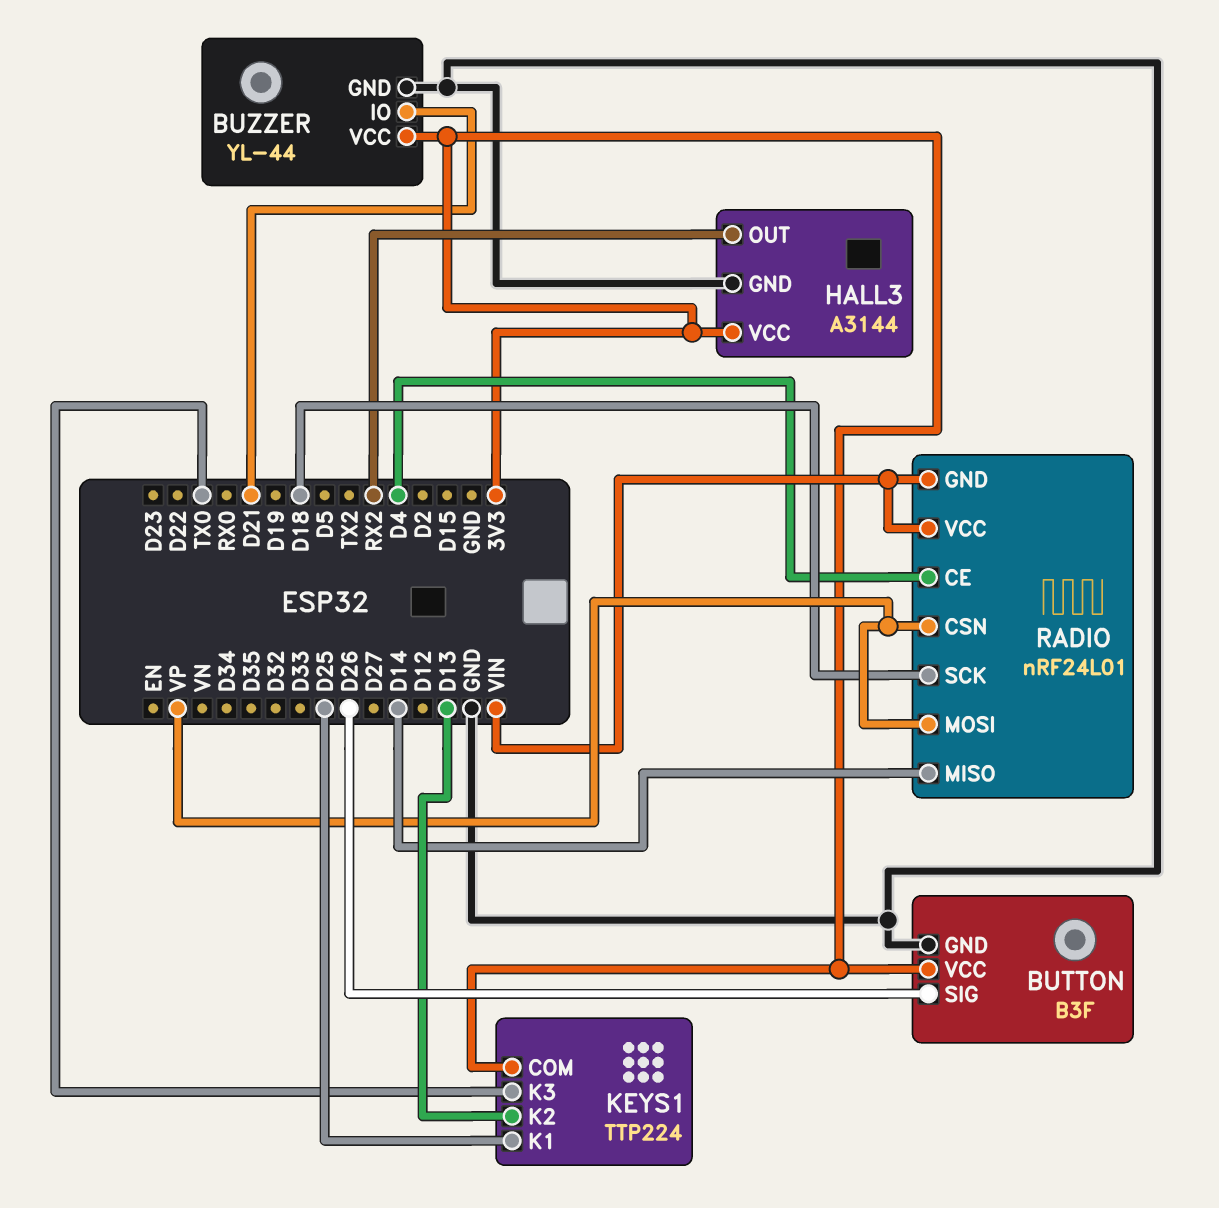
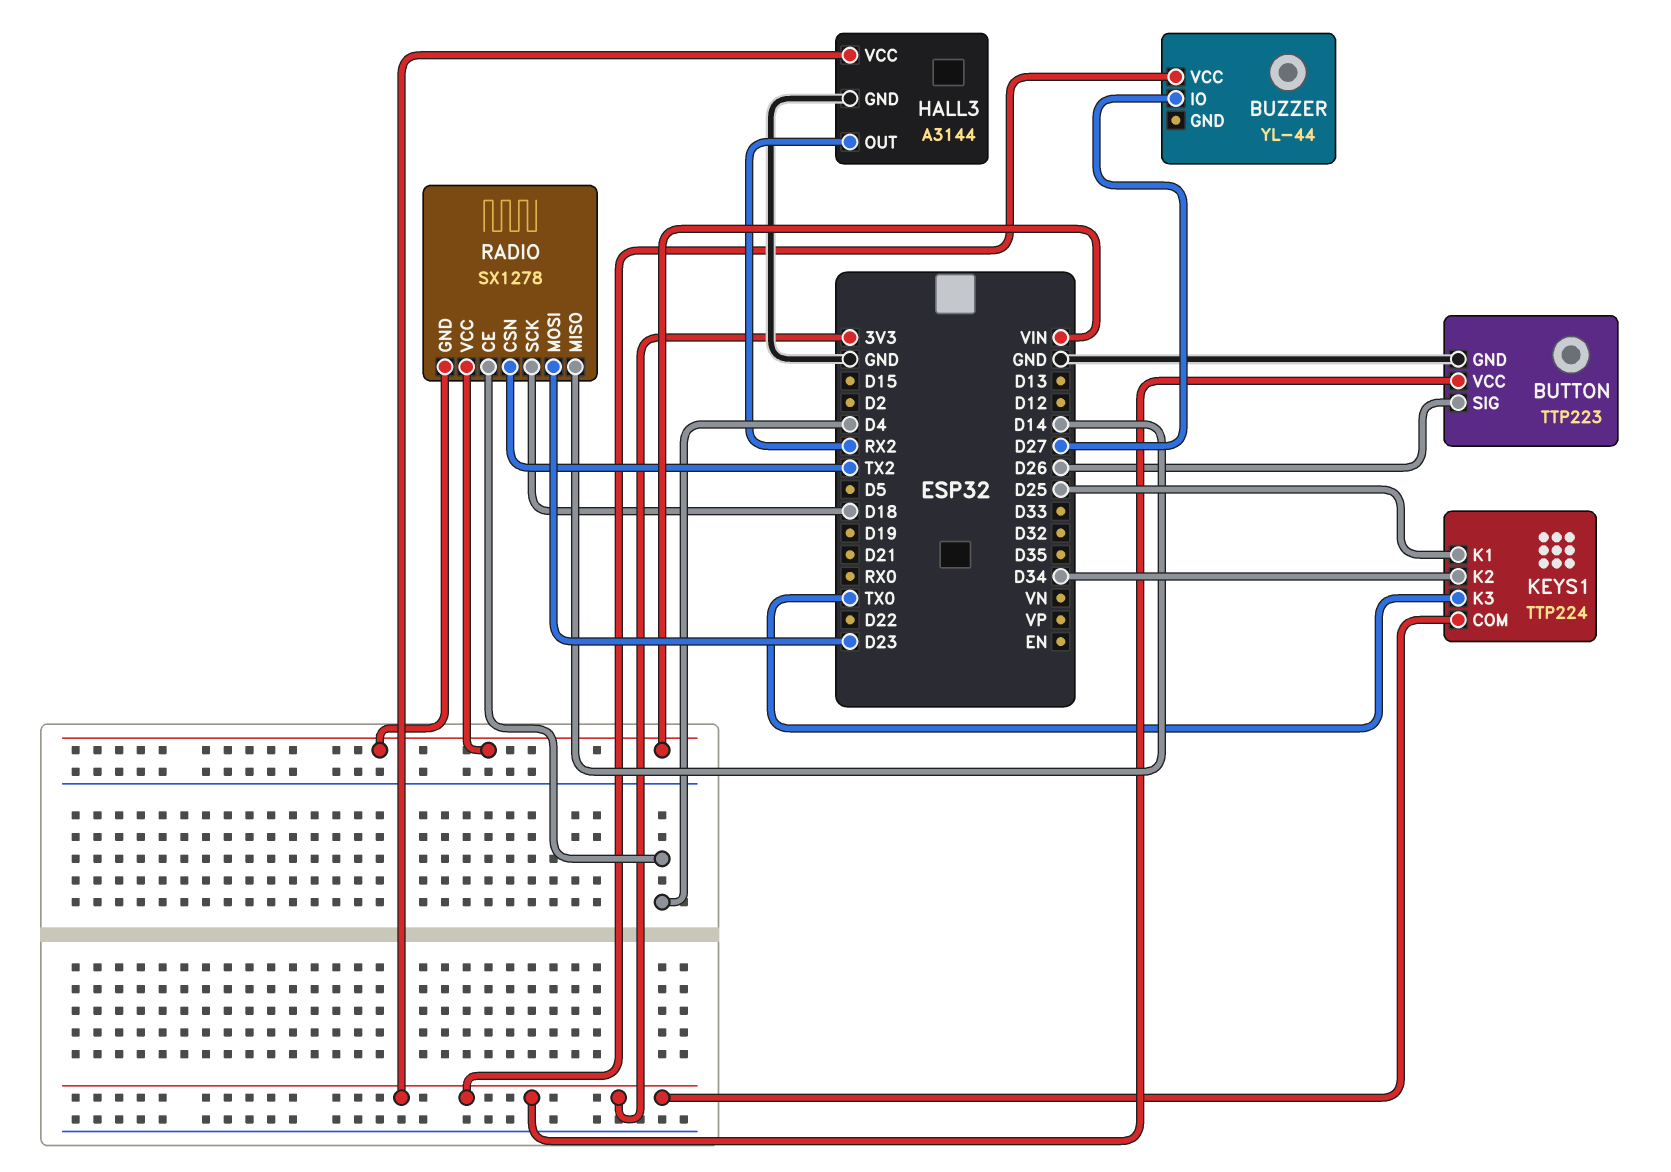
BUTTON: B3F -> TTP223
BUZZER pin GND: GND -> none
BUZZER pin IO: D21 -> D27
KEYS1 pin K2: D13 -> D34
RADIO: nRF24L01 -> SX1278
RADIO pin CSN: VP -> TX2
RADIO pin MOSI: VP -> D23

